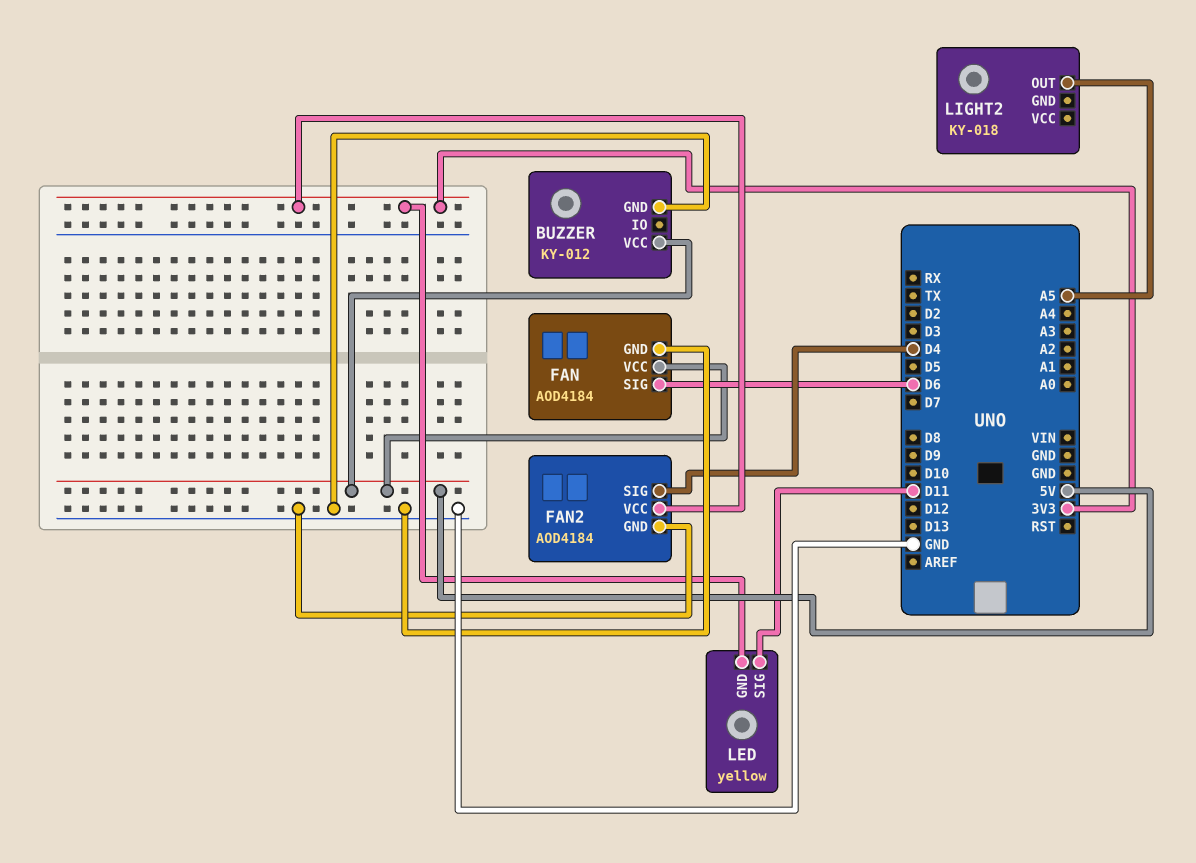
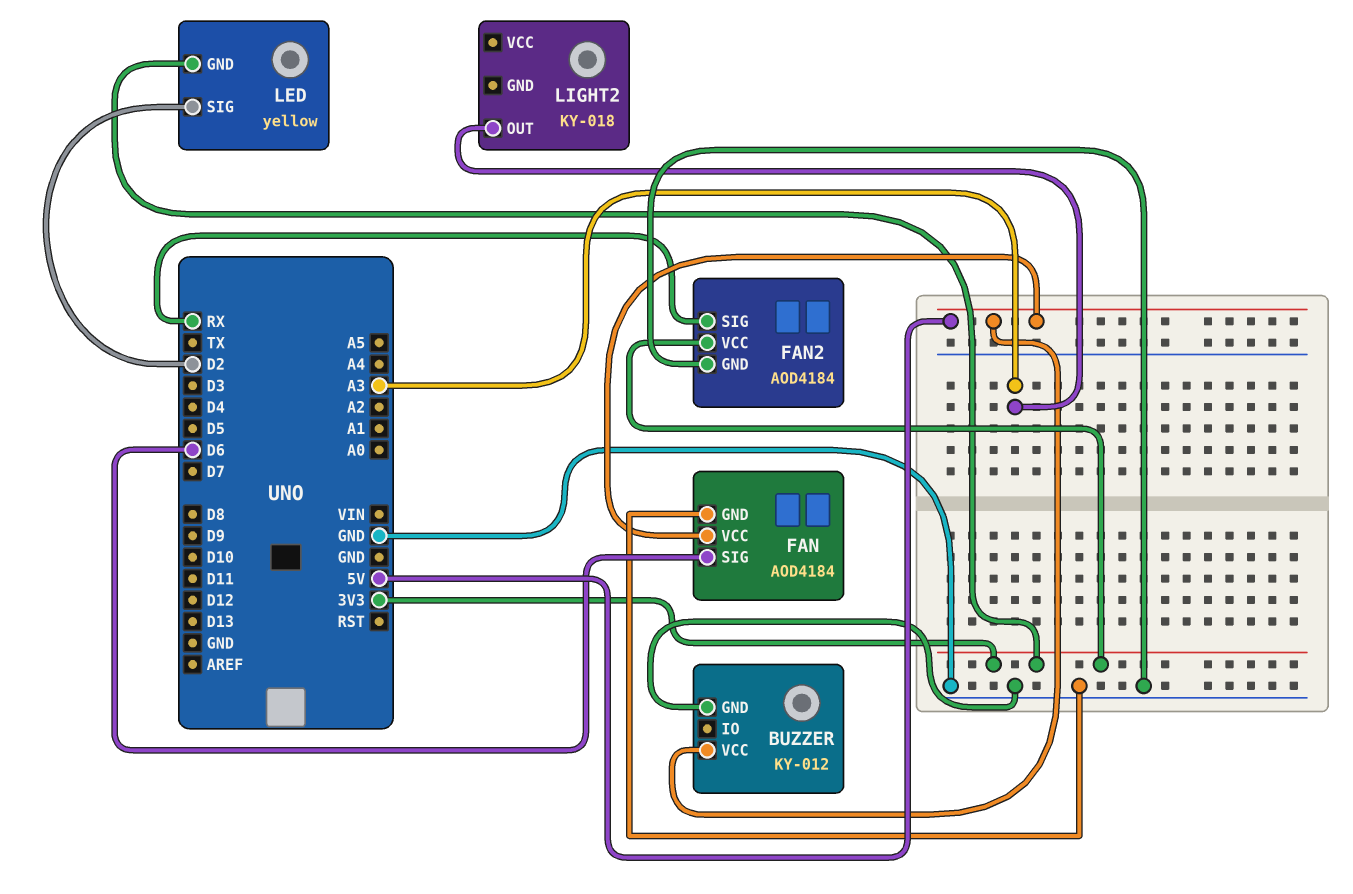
FAN2 pin SIG: D4 -> RX
LED pin SIG: D11 -> D2
LIGHT2 pin OUT: A5 -> A3

